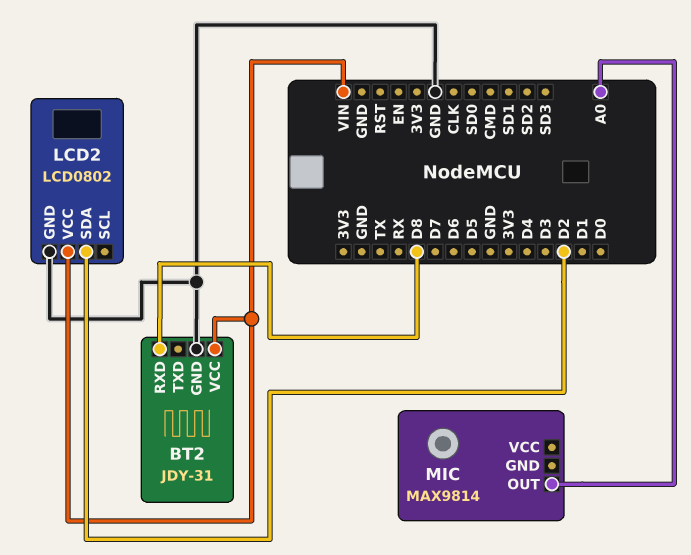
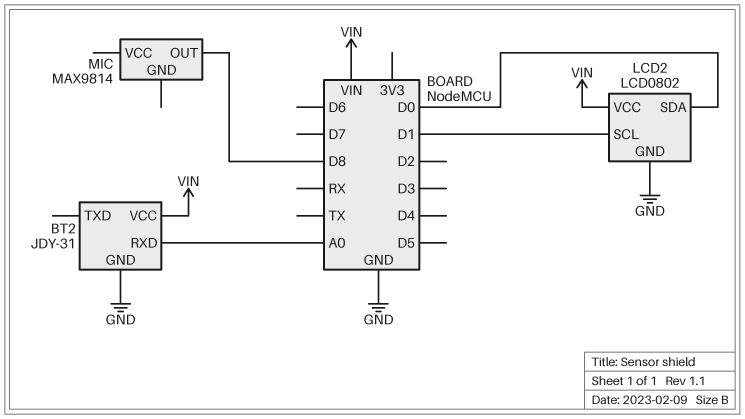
BT2 pin RXD: D8 -> A0
LCD2 pin SCL: none -> D1
LCD2 pin SDA: D2 -> D0
MIC pin OUT: A0 -> D8

